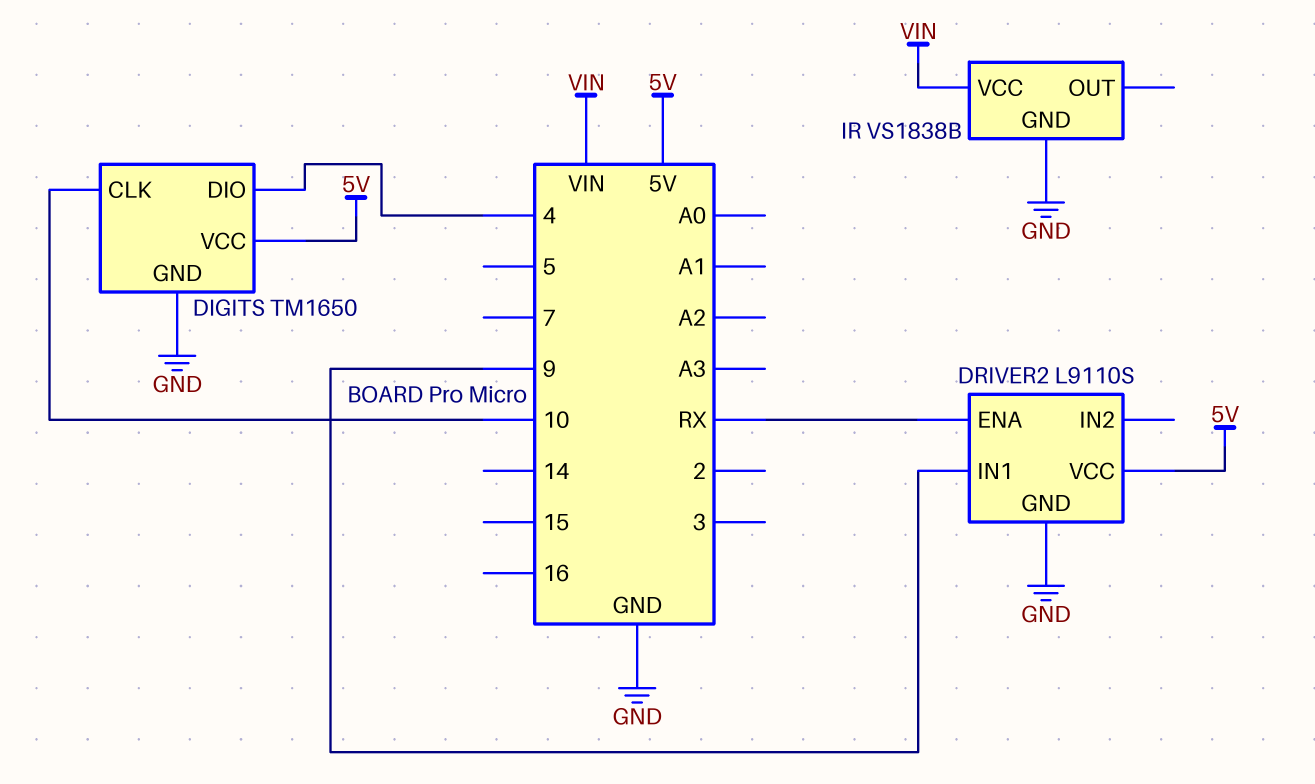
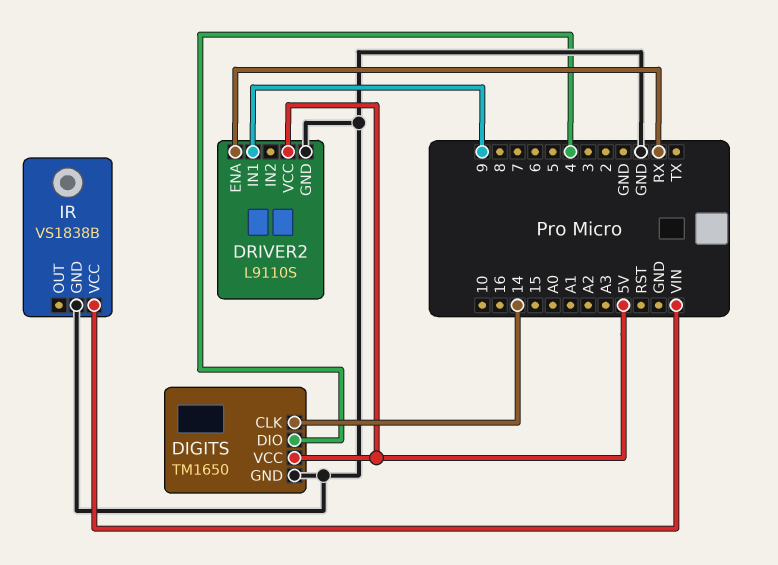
DIGITS pin CLK: 10 -> 14

